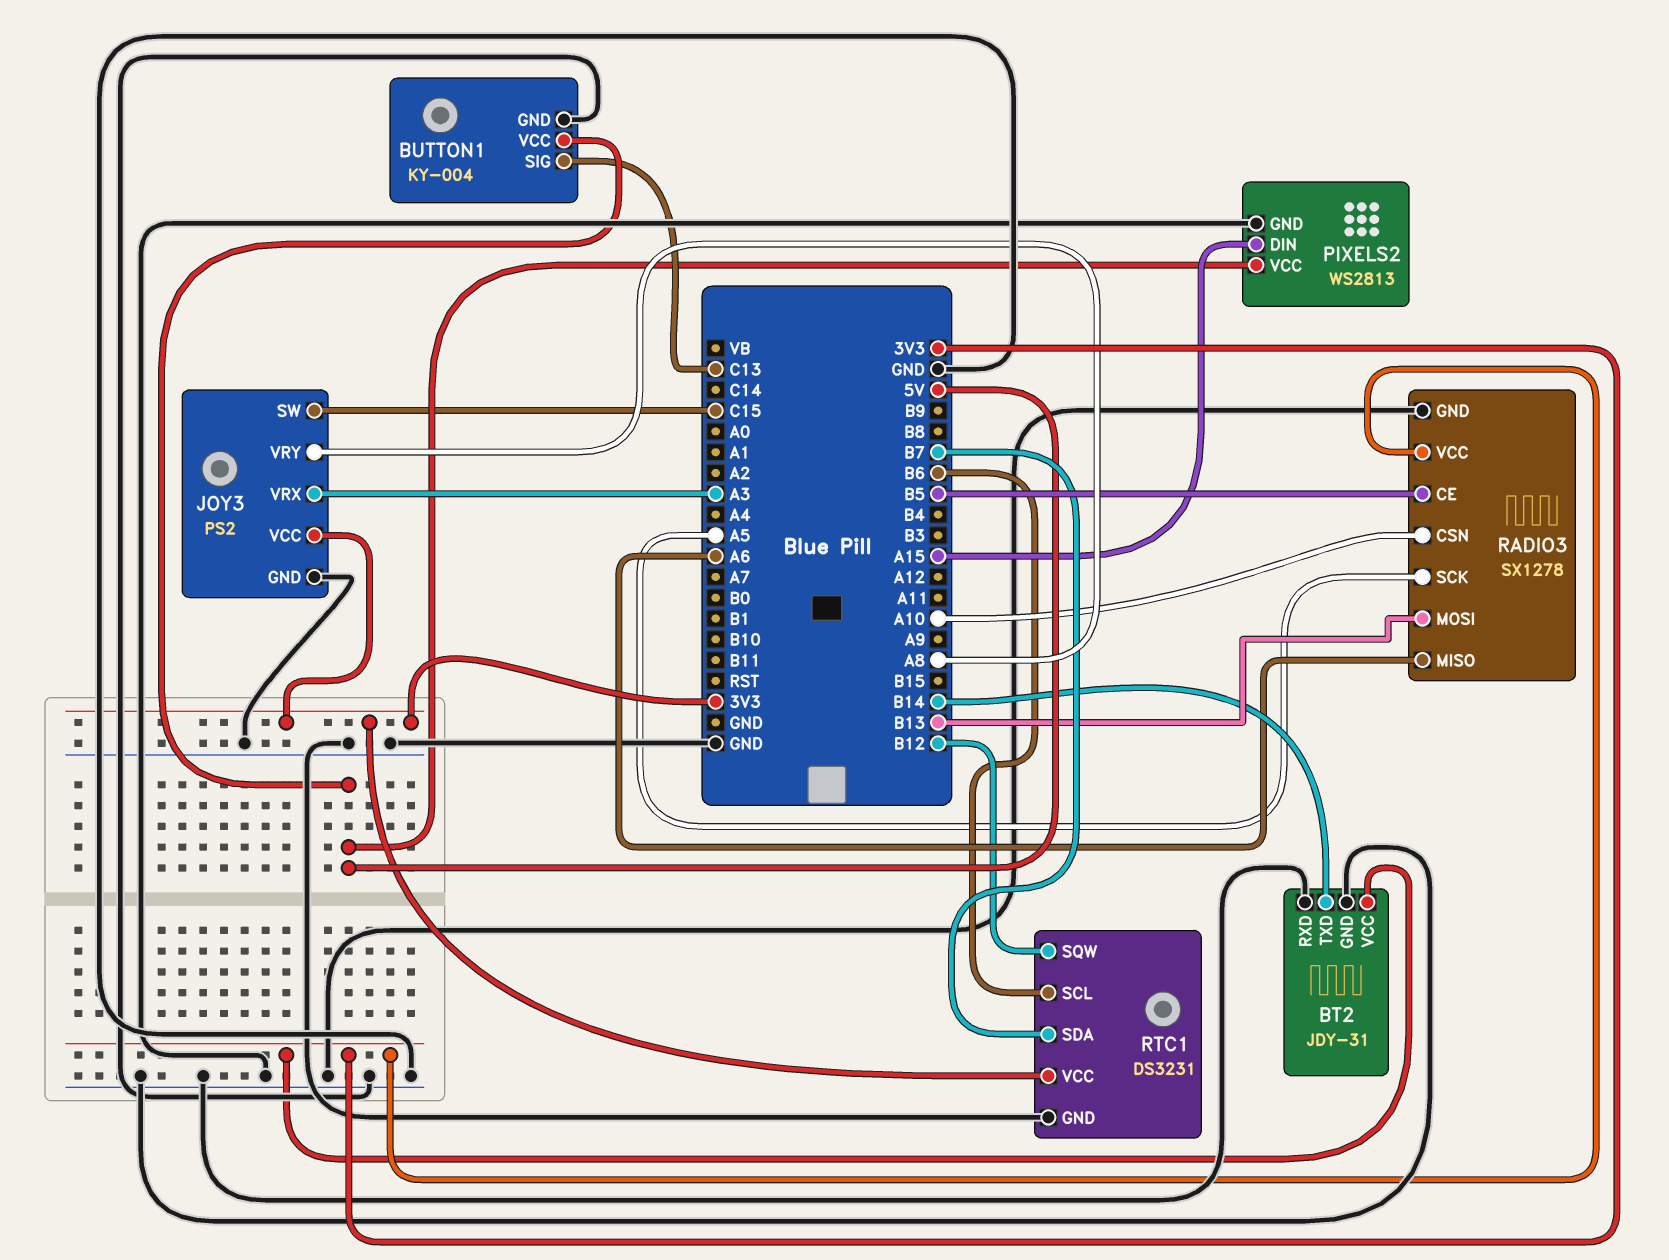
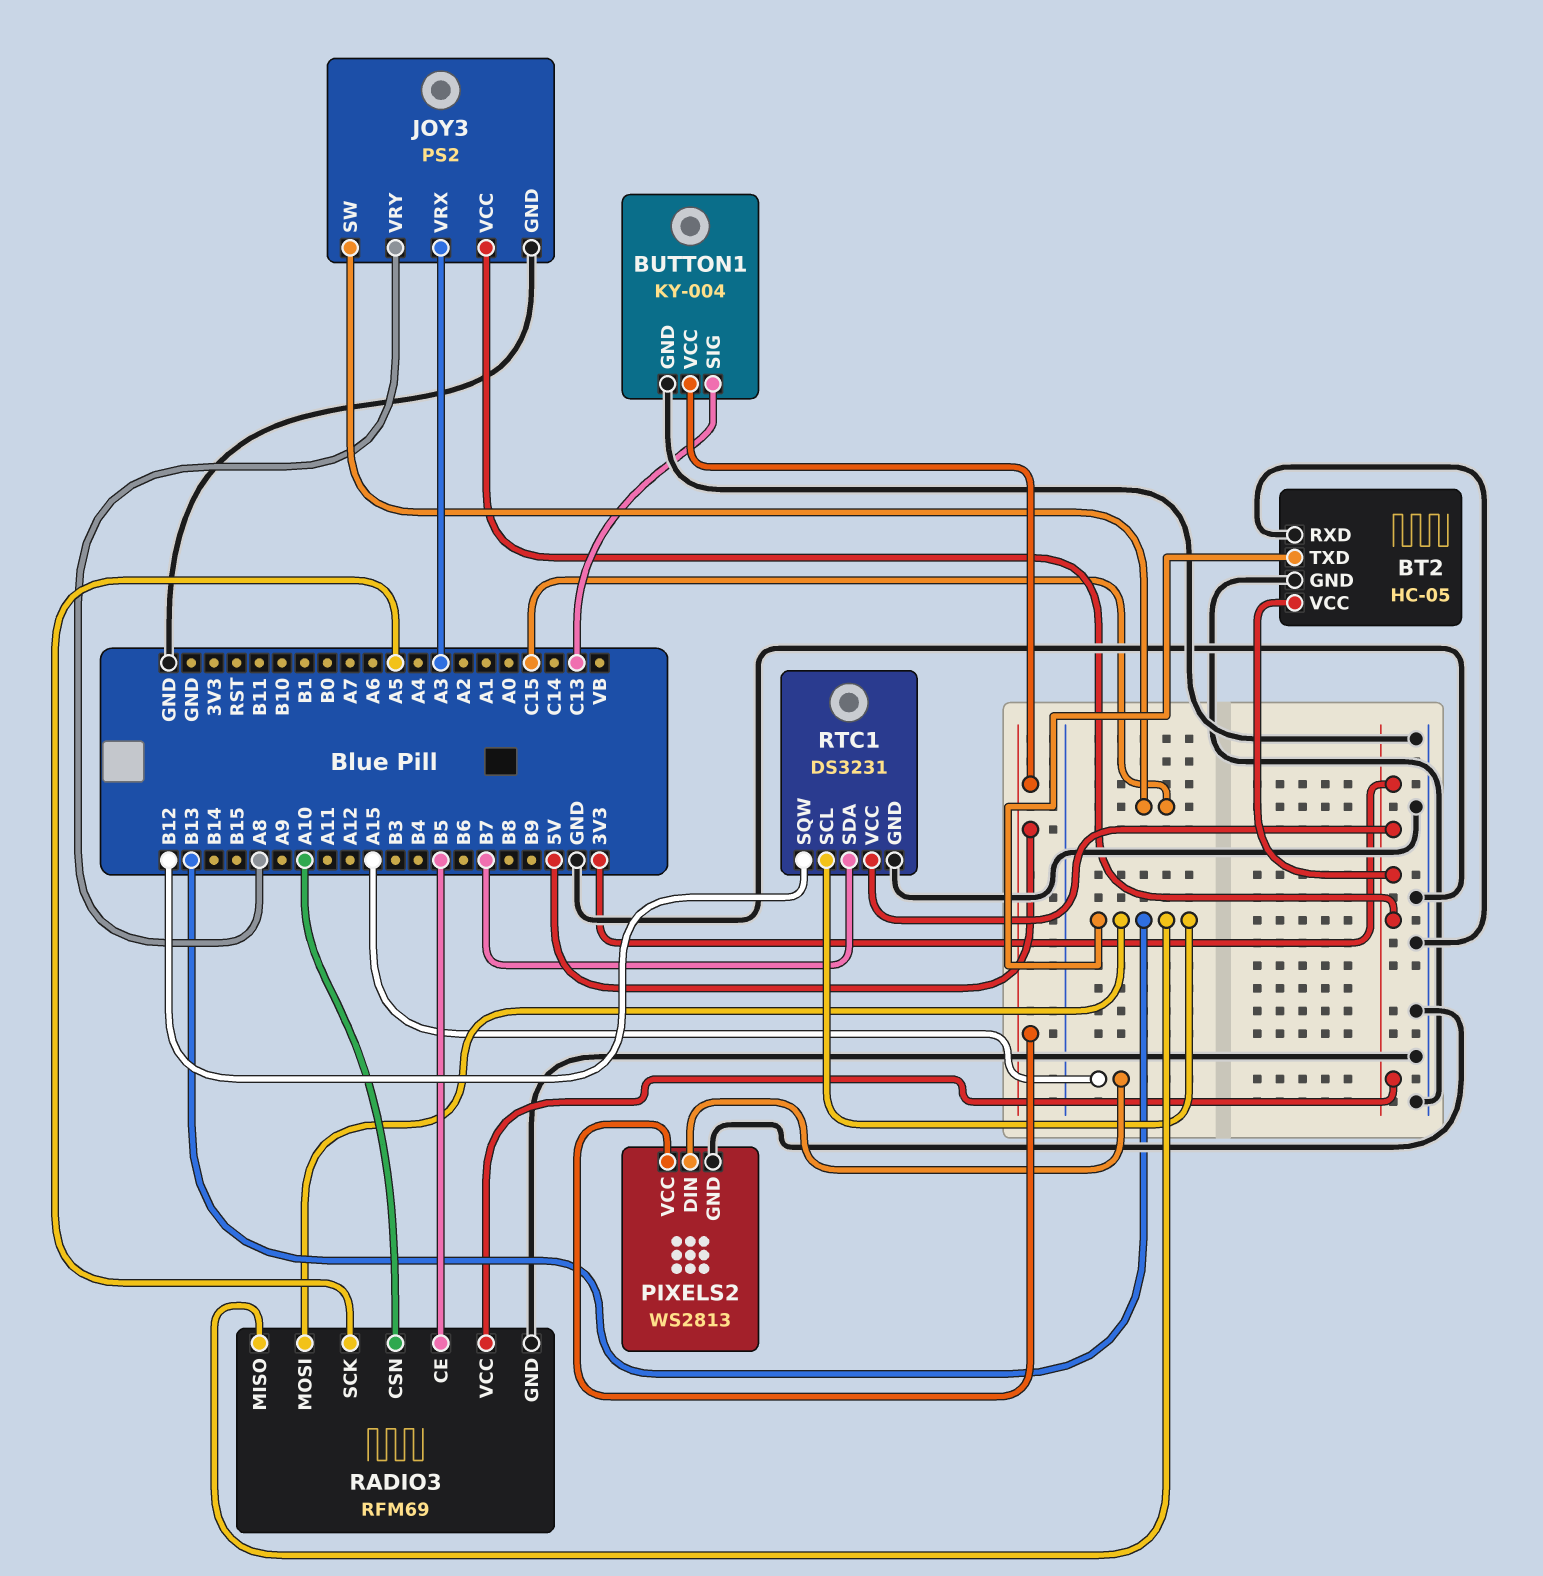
BT2: JDY-31 -> HC-05
BT2 pin TXD: B14 -> B13
RADIO3: SX1278 -> RFM69
RADIO3 pin MISO: A6 -> B13
RTC1 pin SCL: B6 -> B13

